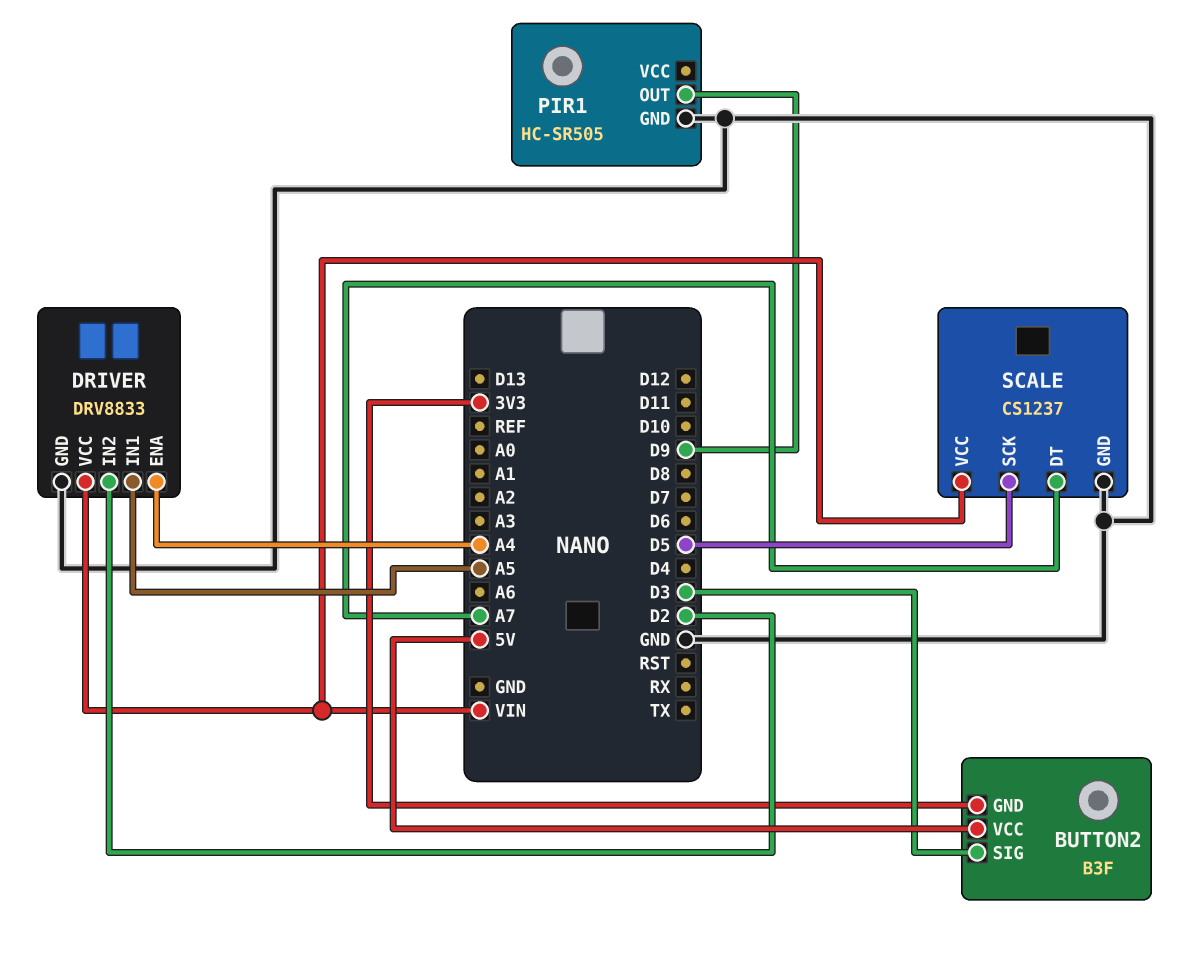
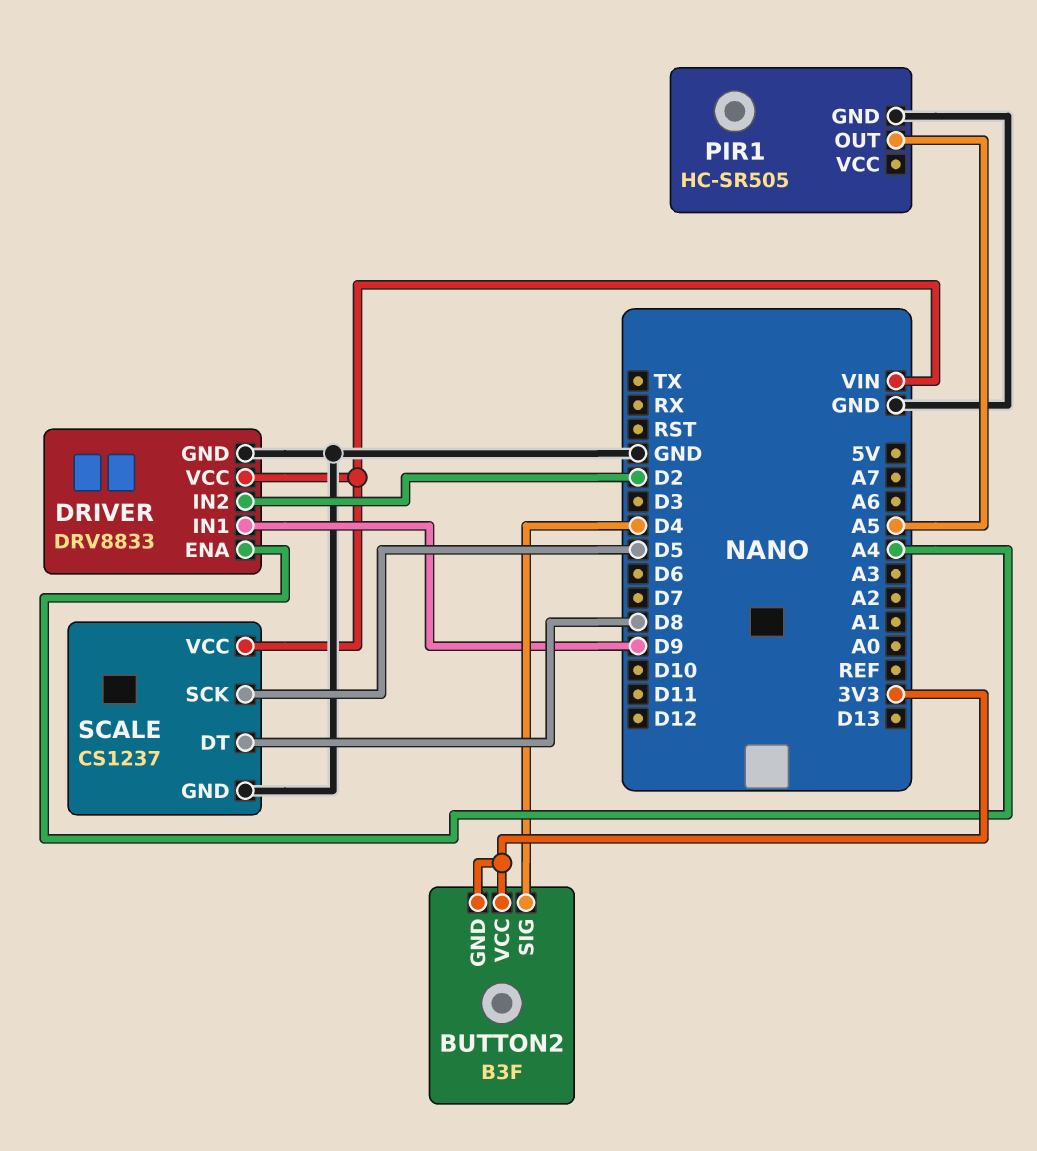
BUTTON2 pin SIG: D3 -> D4
BUTTON2 pin VCC: 5V -> 3V3
DRIVER pin IN1: A5 -> D9
PIR1 pin OUT: D9 -> A5
SCALE pin DT: A7 -> D8

